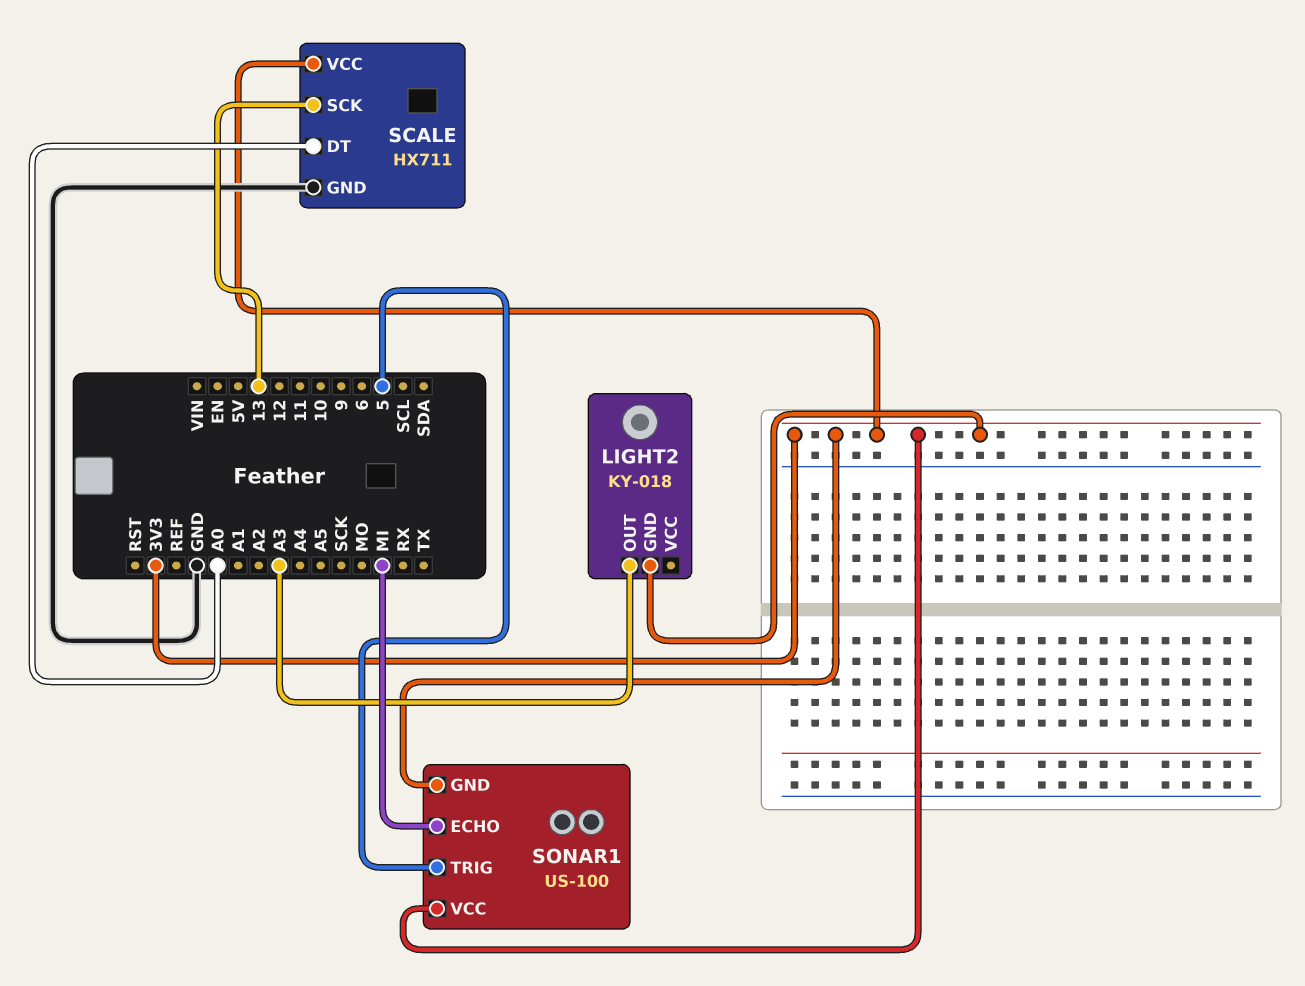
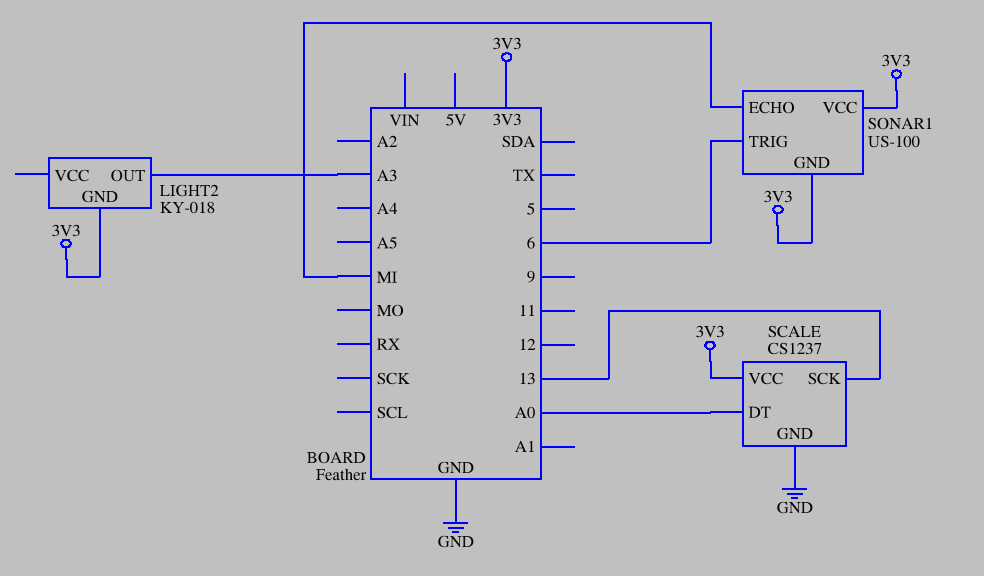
SCALE: HX711 -> CS1237
SONAR1 pin TRIG: 5 -> 6

